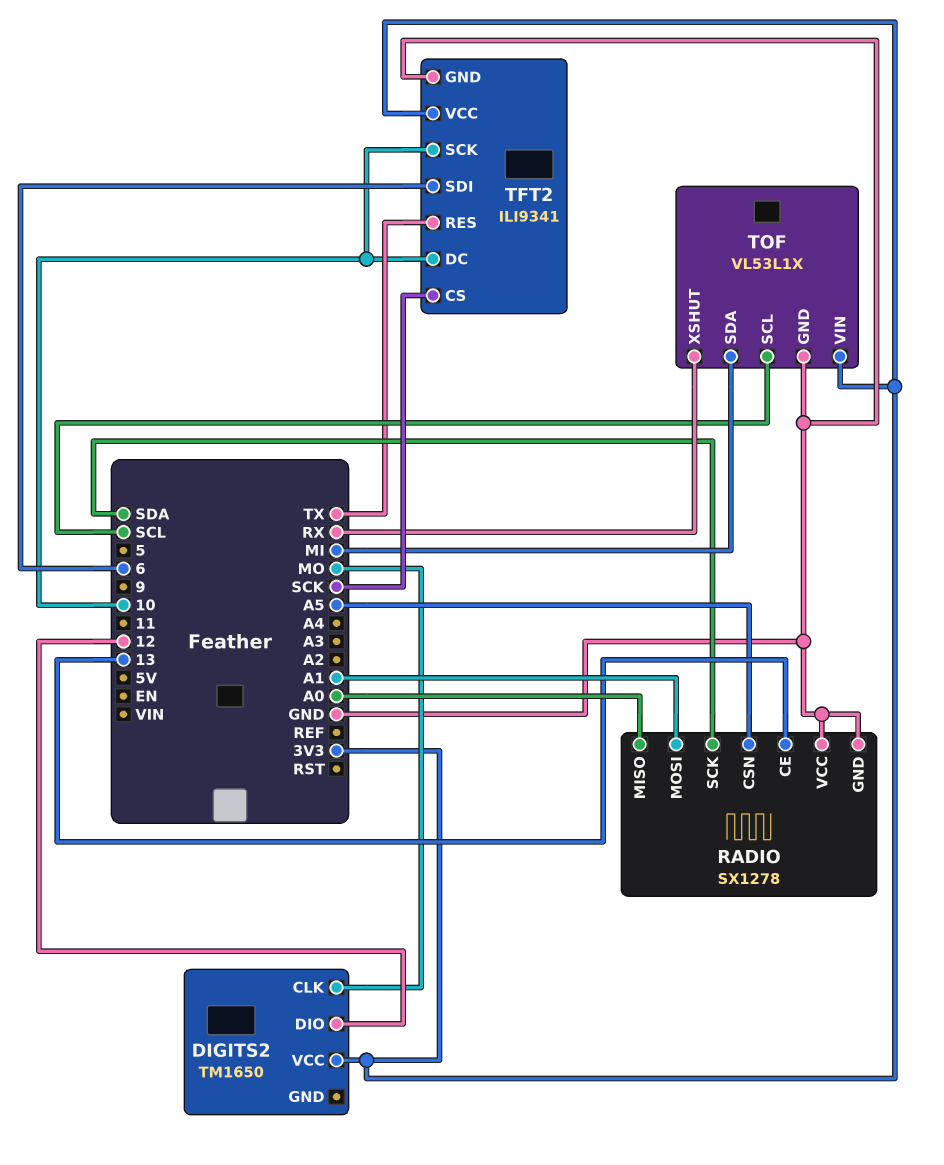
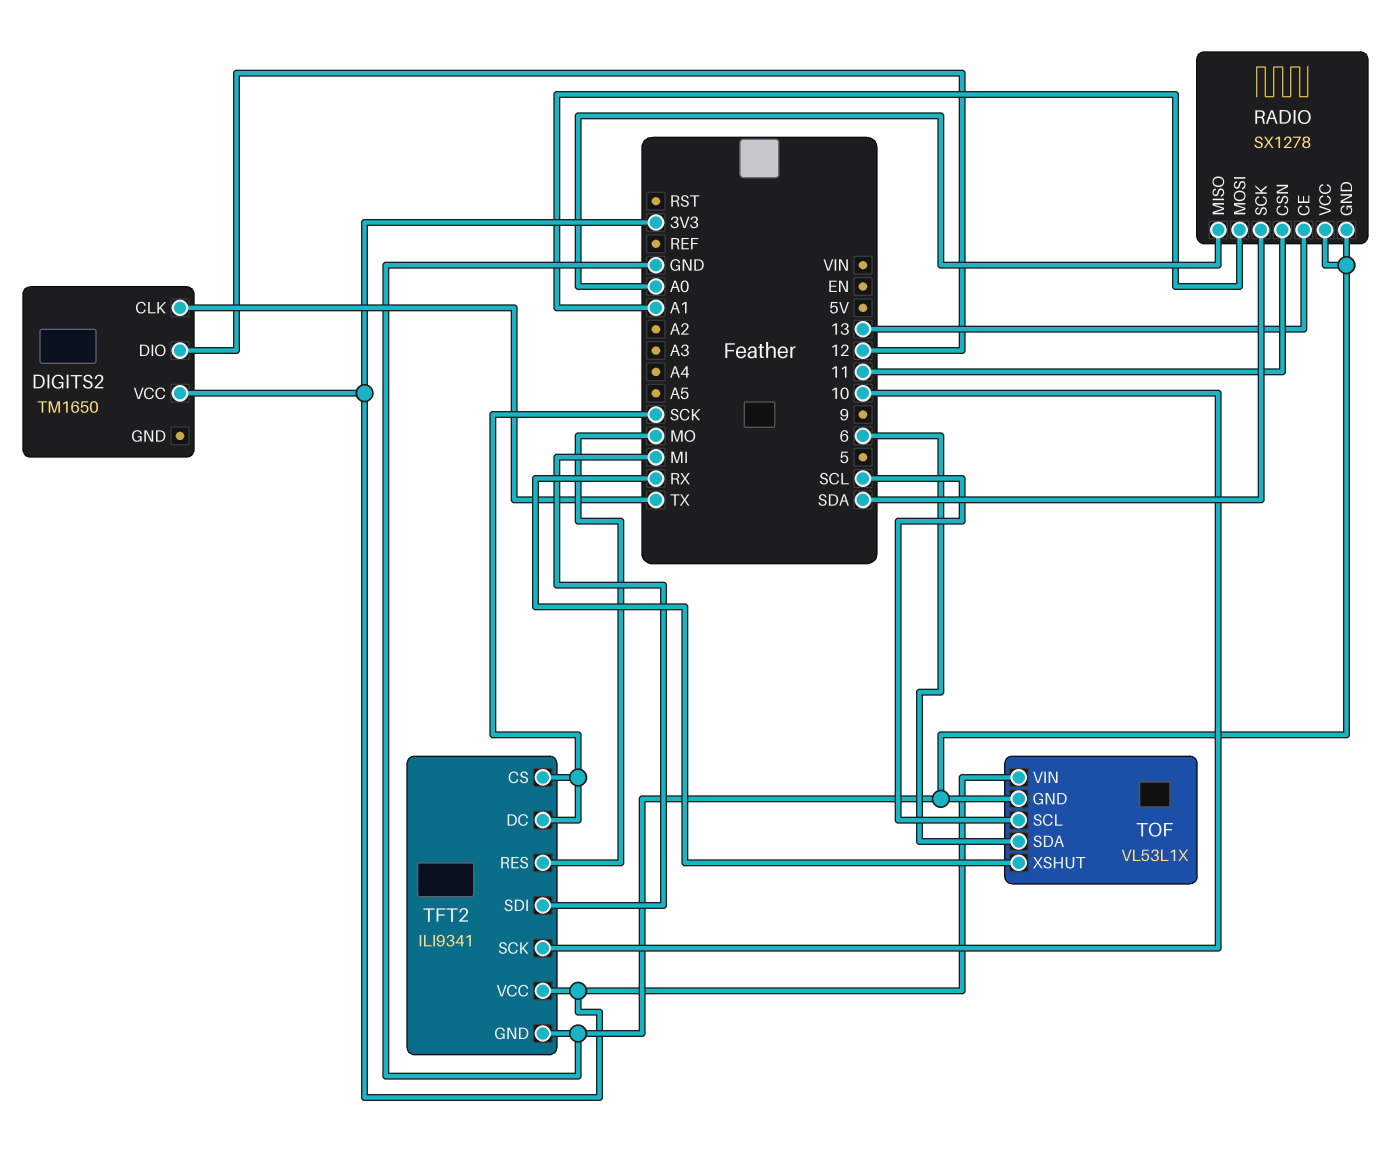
DIGITS2 pin CLK: MO -> TX
RADIO pin CSN: A5 -> 11
TFT2 pin DC: 10 -> SCK
TFT2 pin RES: TX -> MO
TFT2 pin SDI: 6 -> MI
TOF pin SDA: MI -> 6

